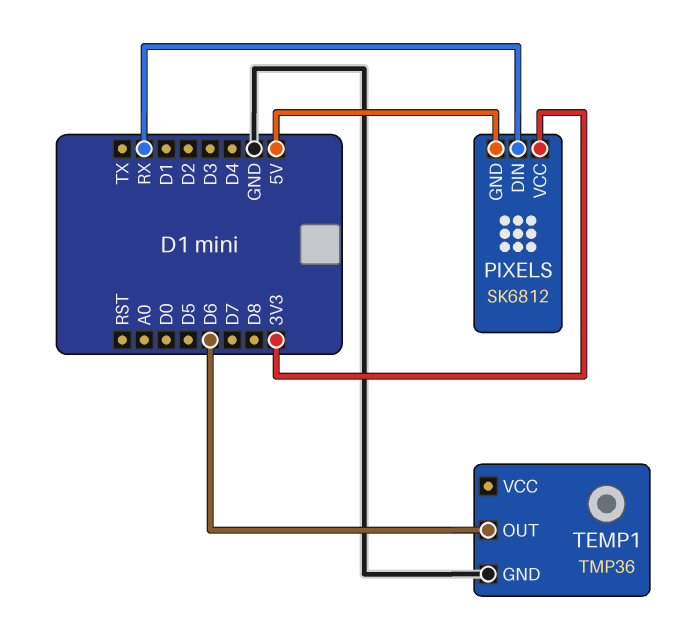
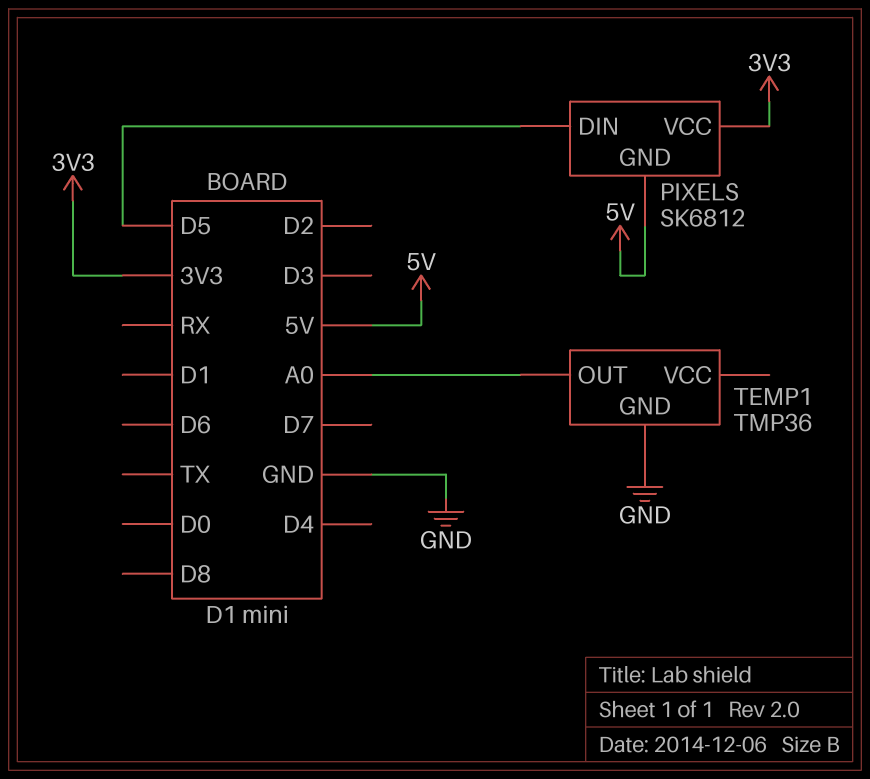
PIXELS pin DIN: RX -> D5
TEMP1 pin OUT: D6 -> A0

